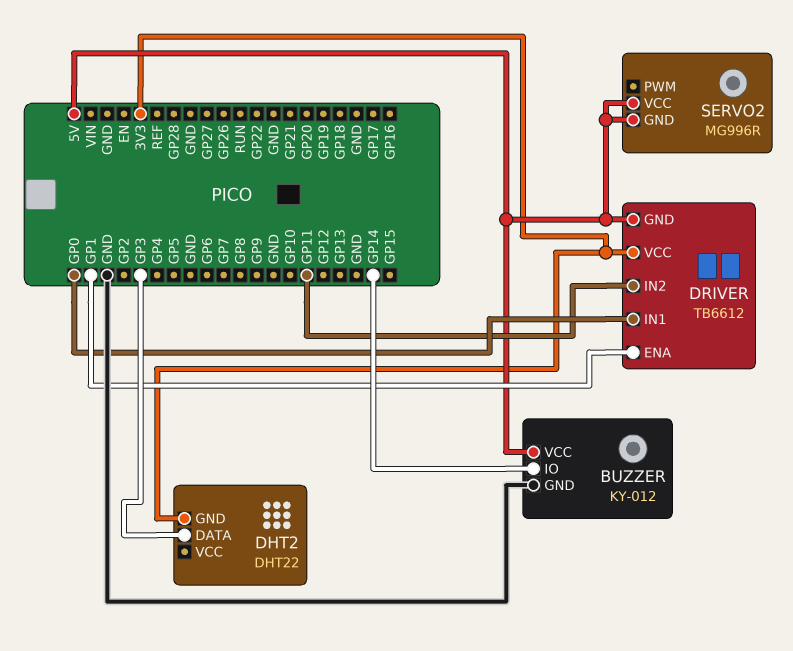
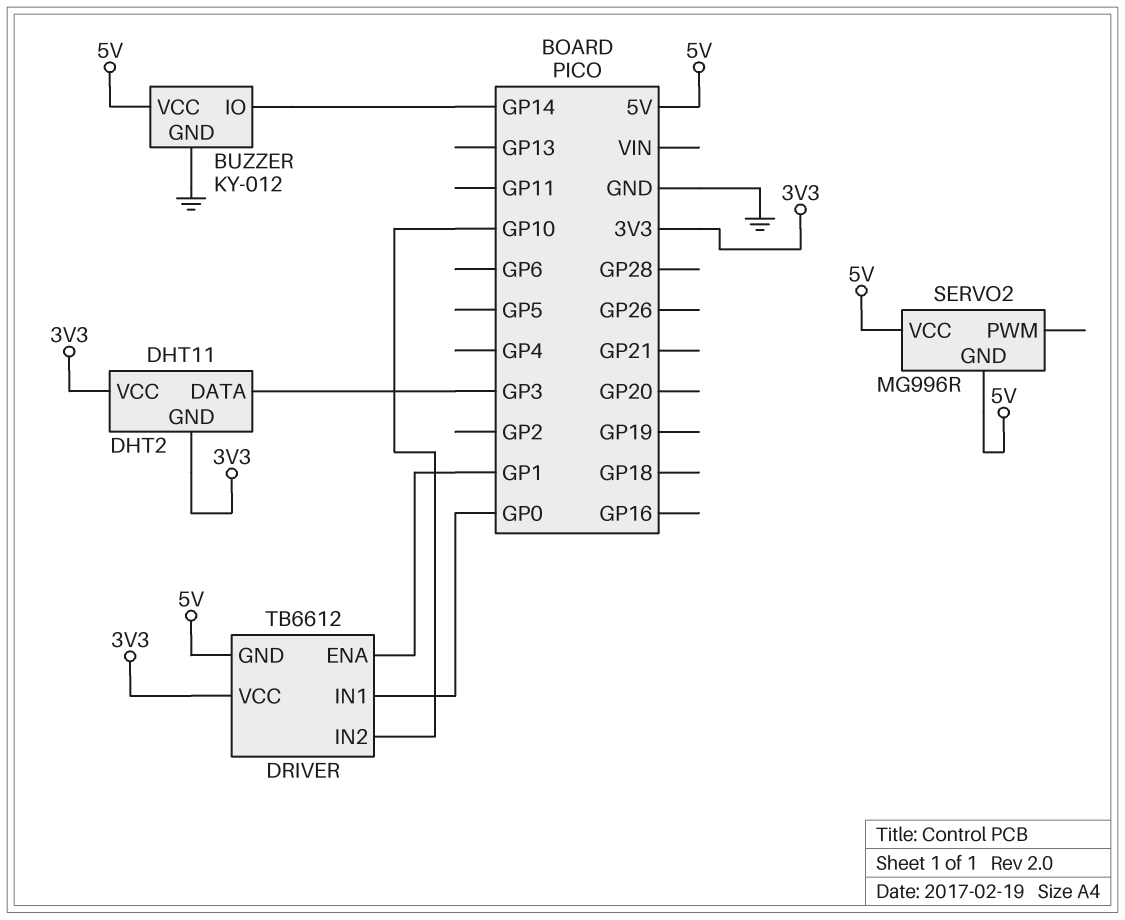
DHT2: DHT22 -> DHT11
DHT2 pin VCC: none -> 3V3
DRIVER pin IN2: GP11 -> GP10

